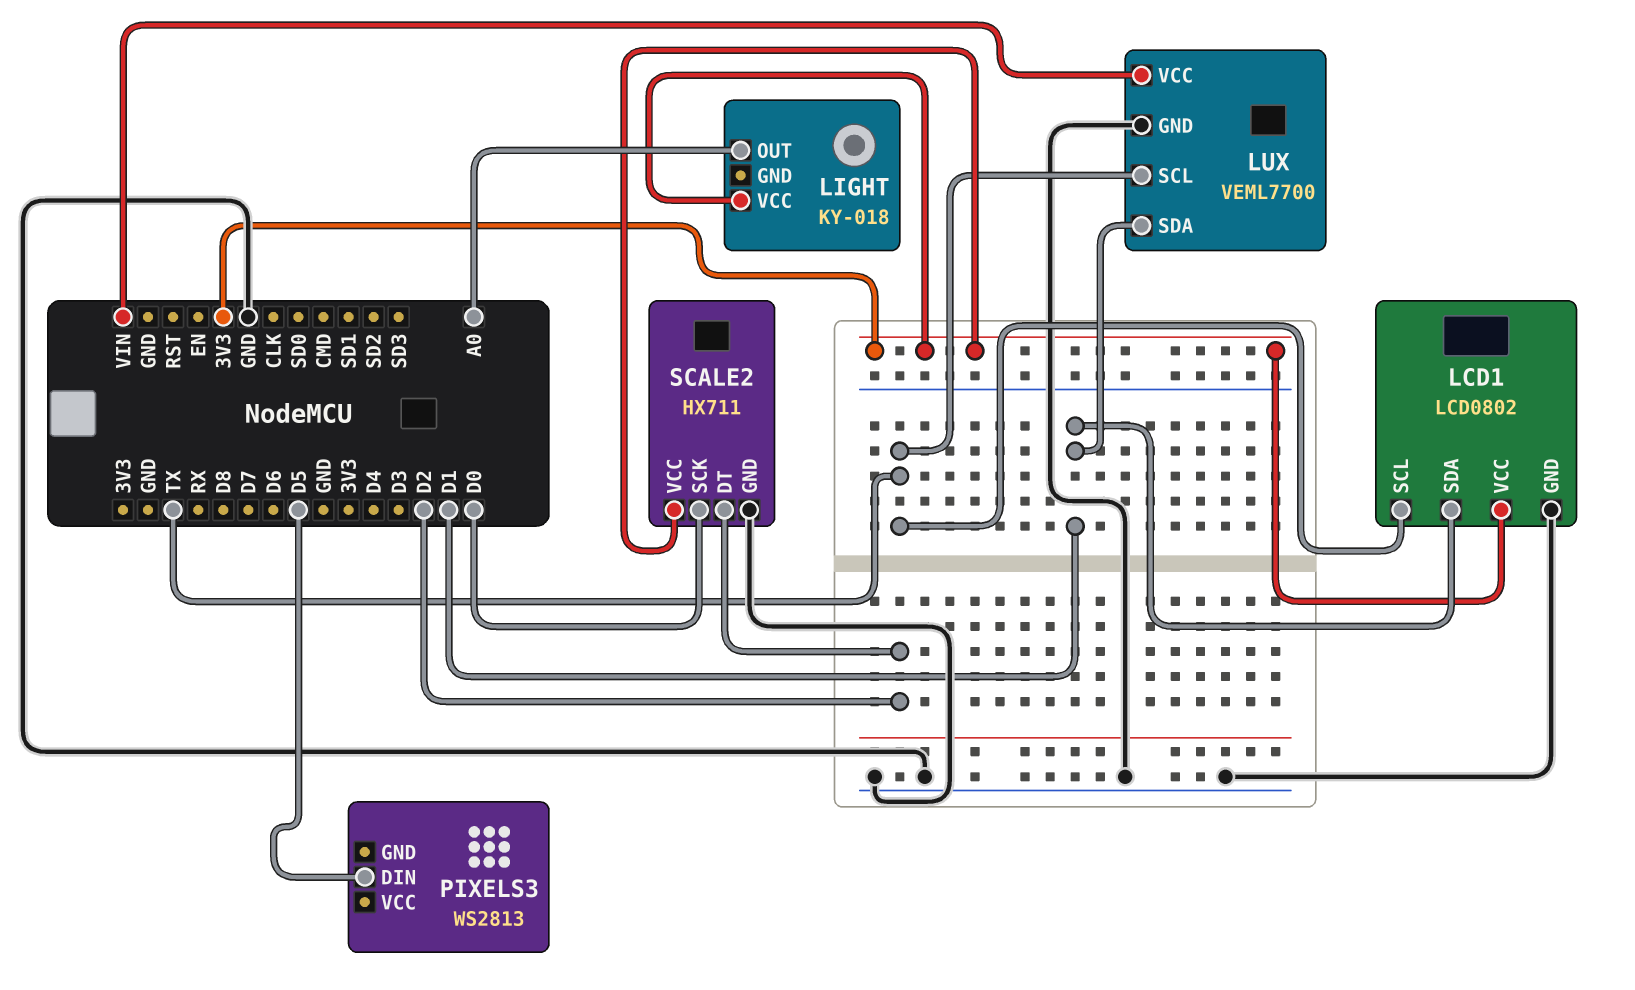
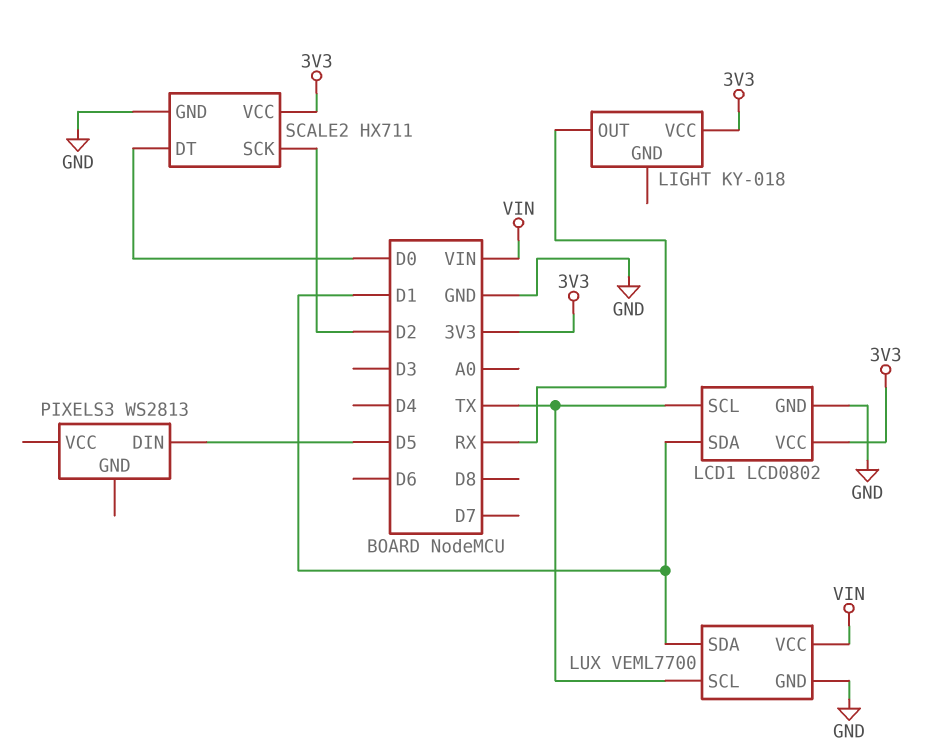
LIGHT pin OUT: A0 -> RX
SCALE2 pin DT: D2 -> D0
SCALE2 pin SCK: D0 -> D2

